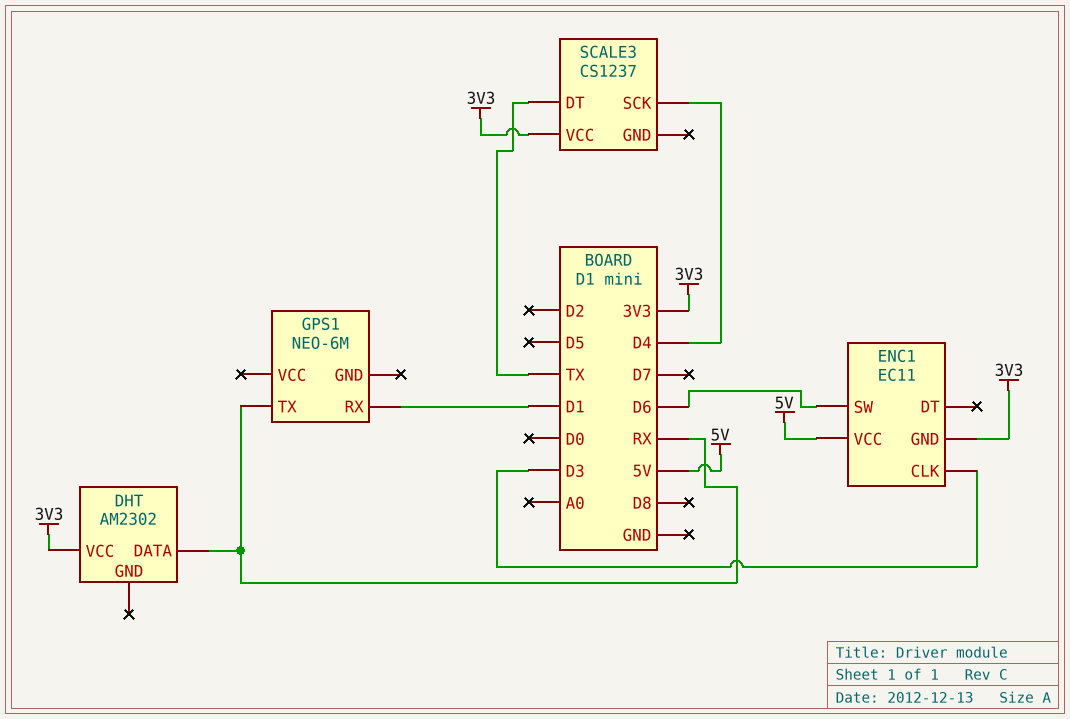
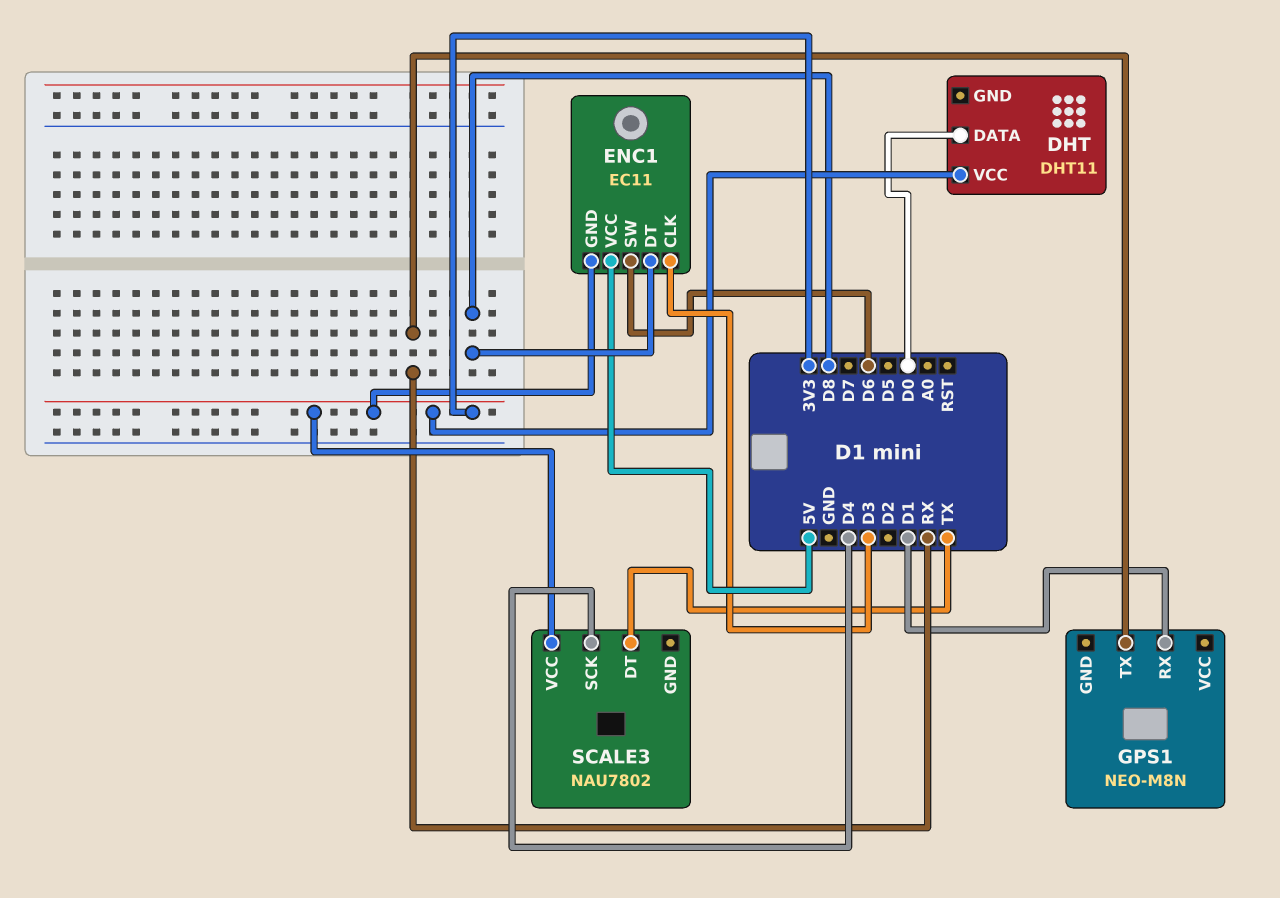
DHT: AM2302 -> DHT11
DHT pin DATA: RX -> D0
ENC1 pin DT: none -> D8
GPS1: NEO-6M -> NEO-M8N
SCALE3: CS1237 -> NAU7802

